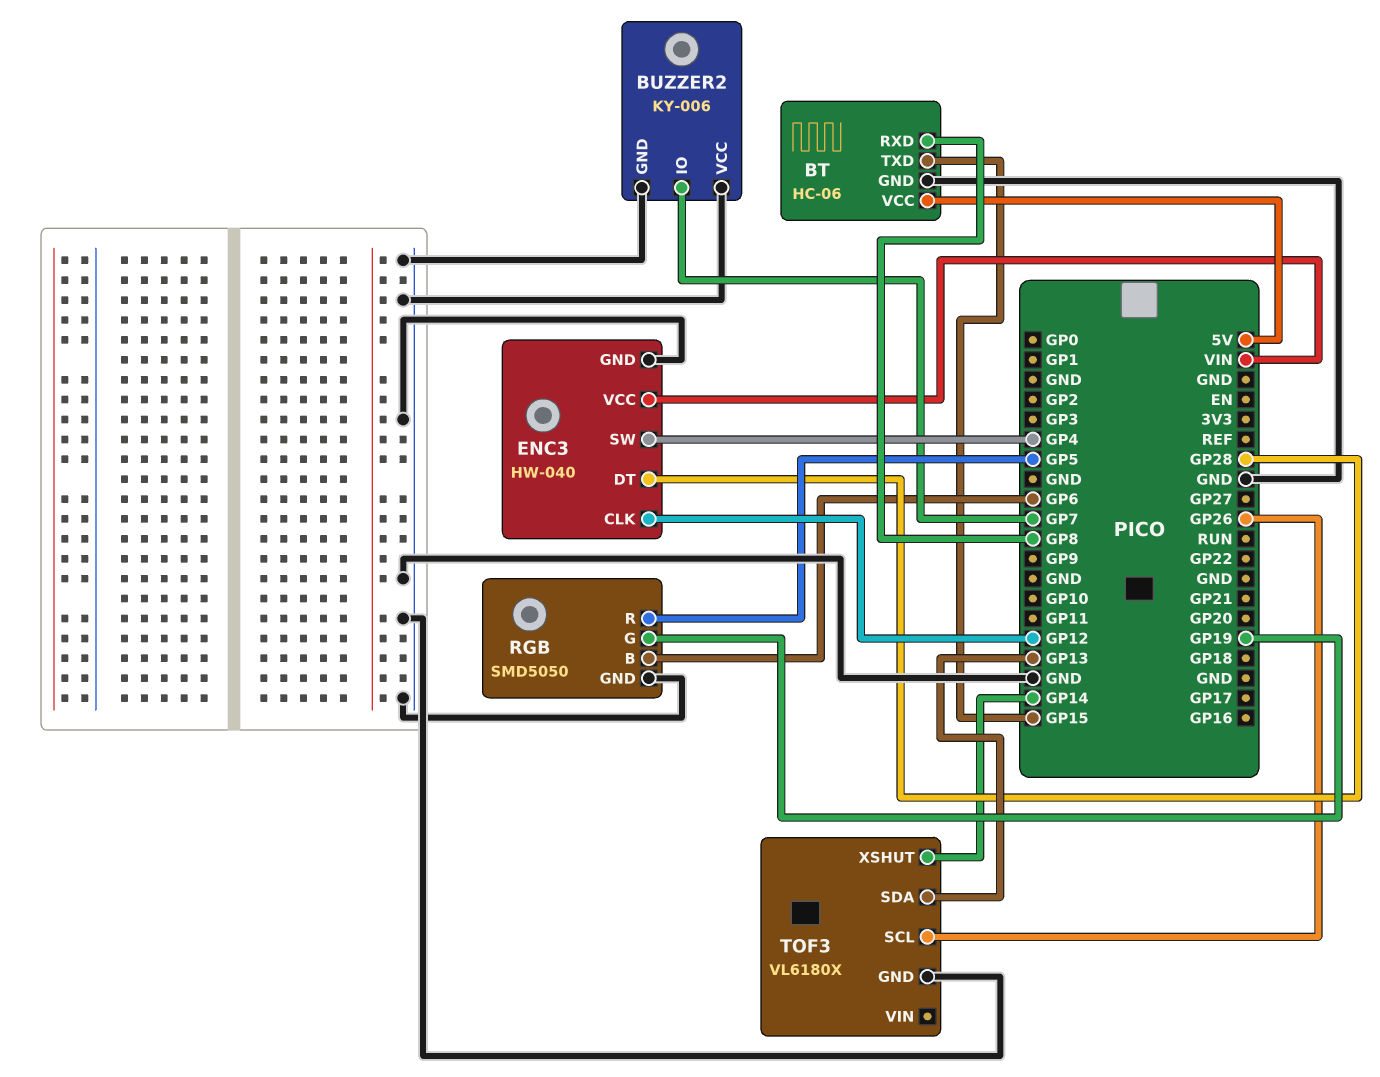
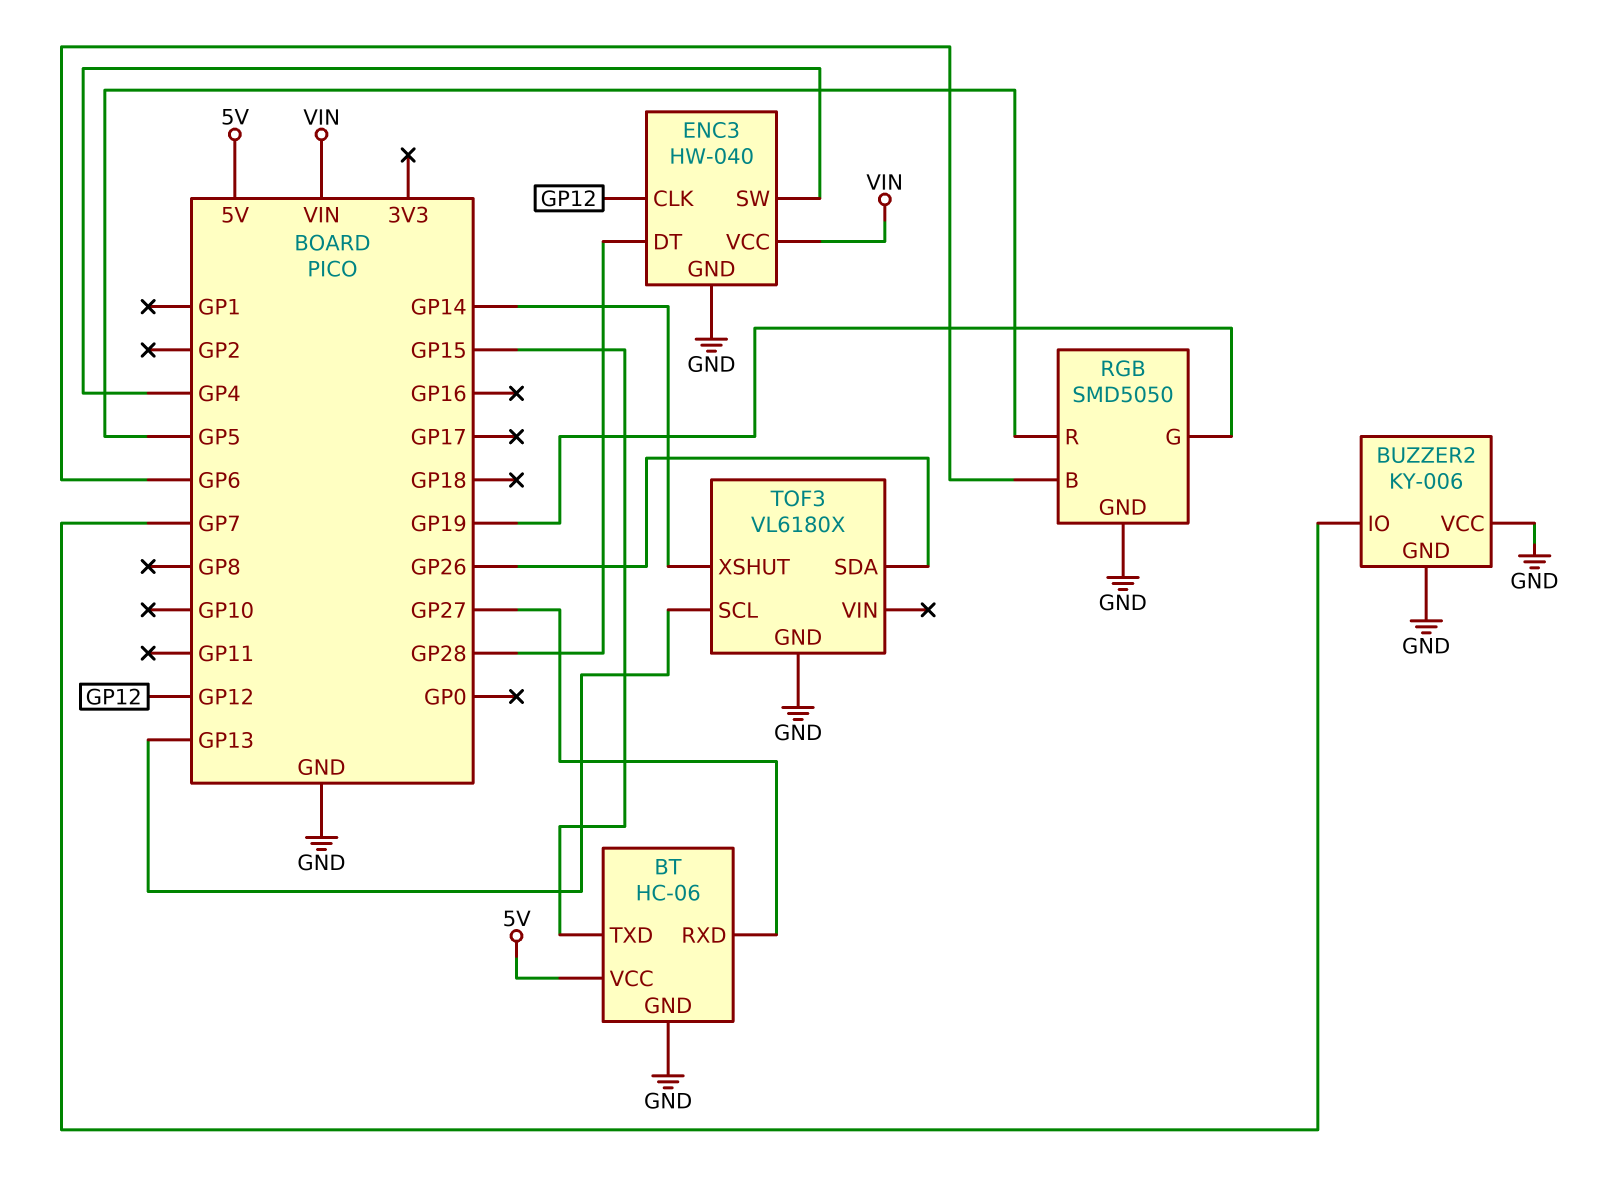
BT pin RXD: GP8 -> GP27
TOF3 pin SCL: GP26 -> GP13
TOF3 pin SDA: GP13 -> GP26

